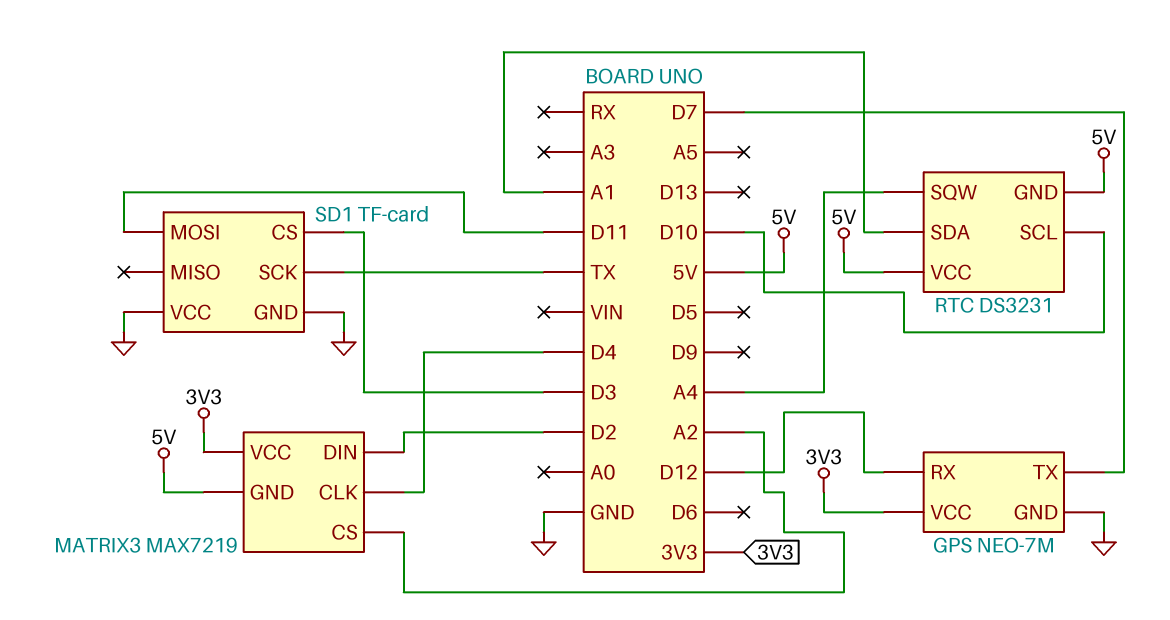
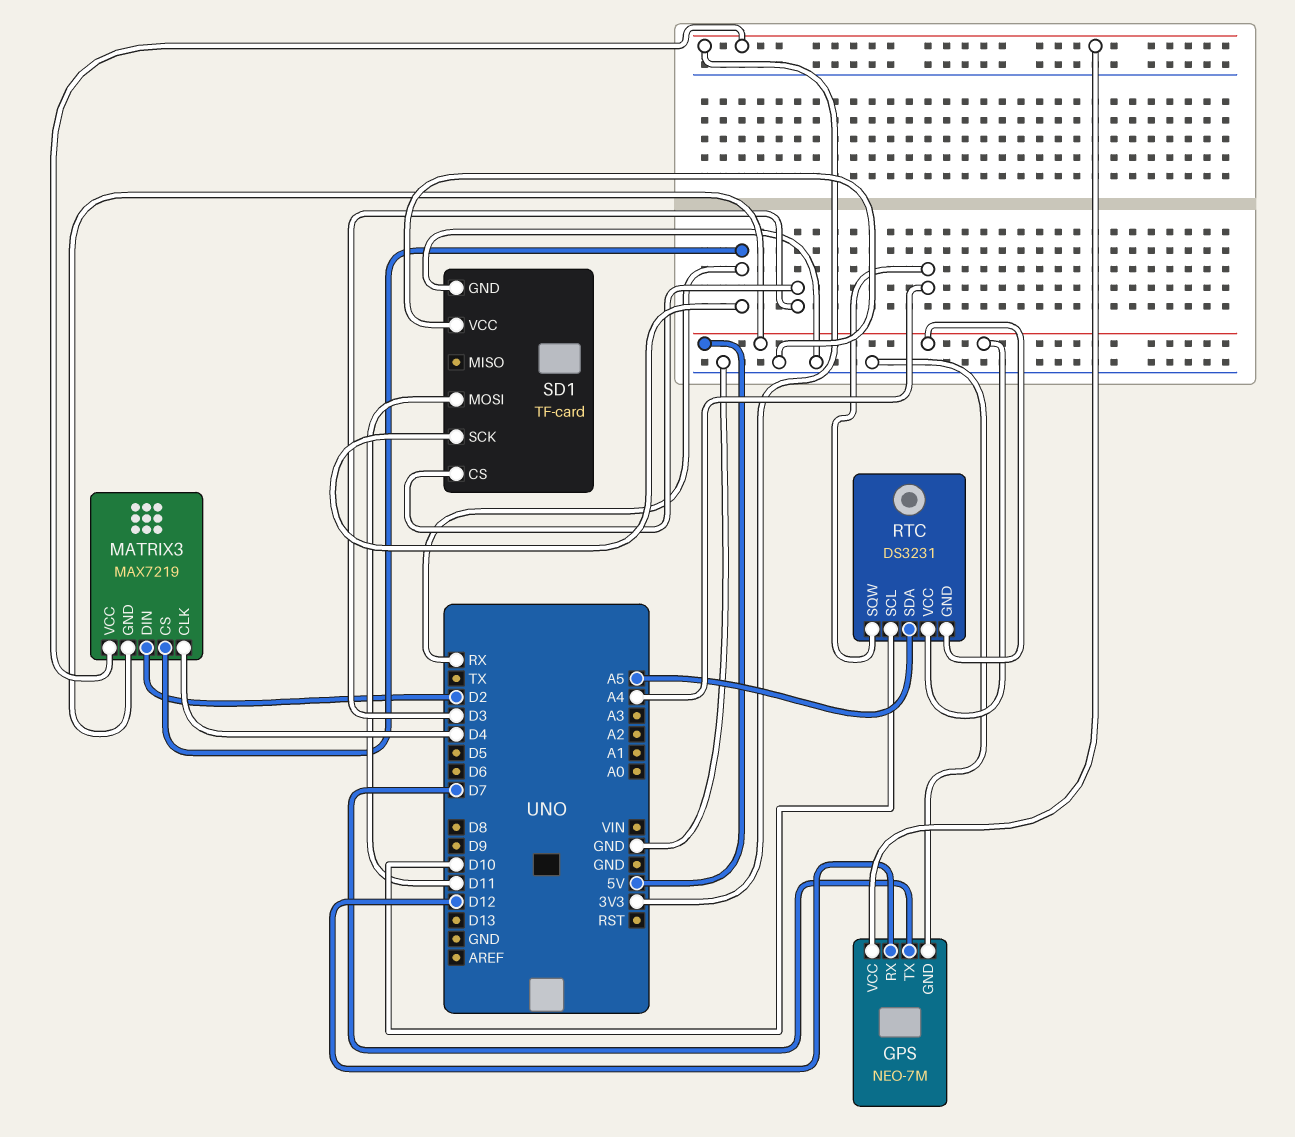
MATRIX3 pin CS: A2 -> RX
RTC pin SDA: A1 -> A5
SD1 pin SCK: TX -> RX

